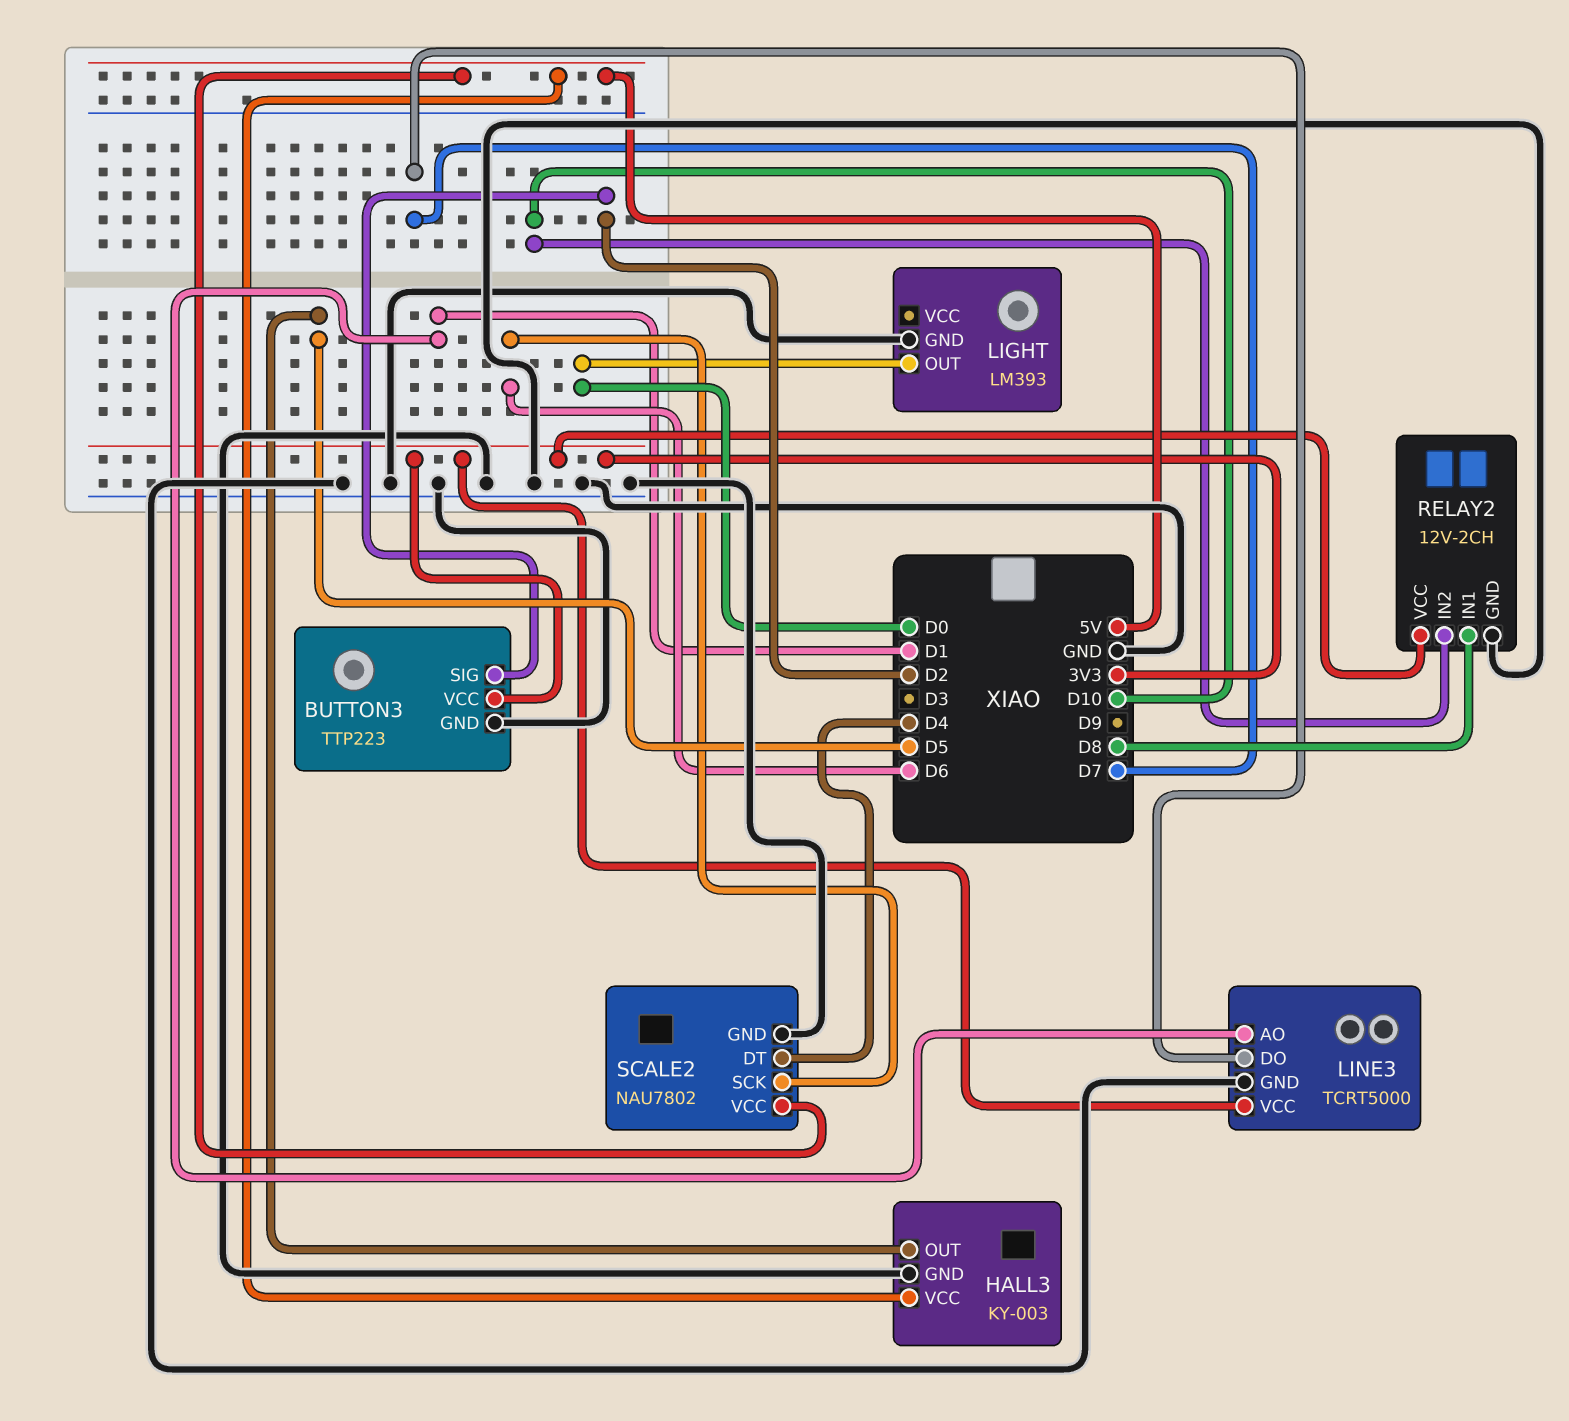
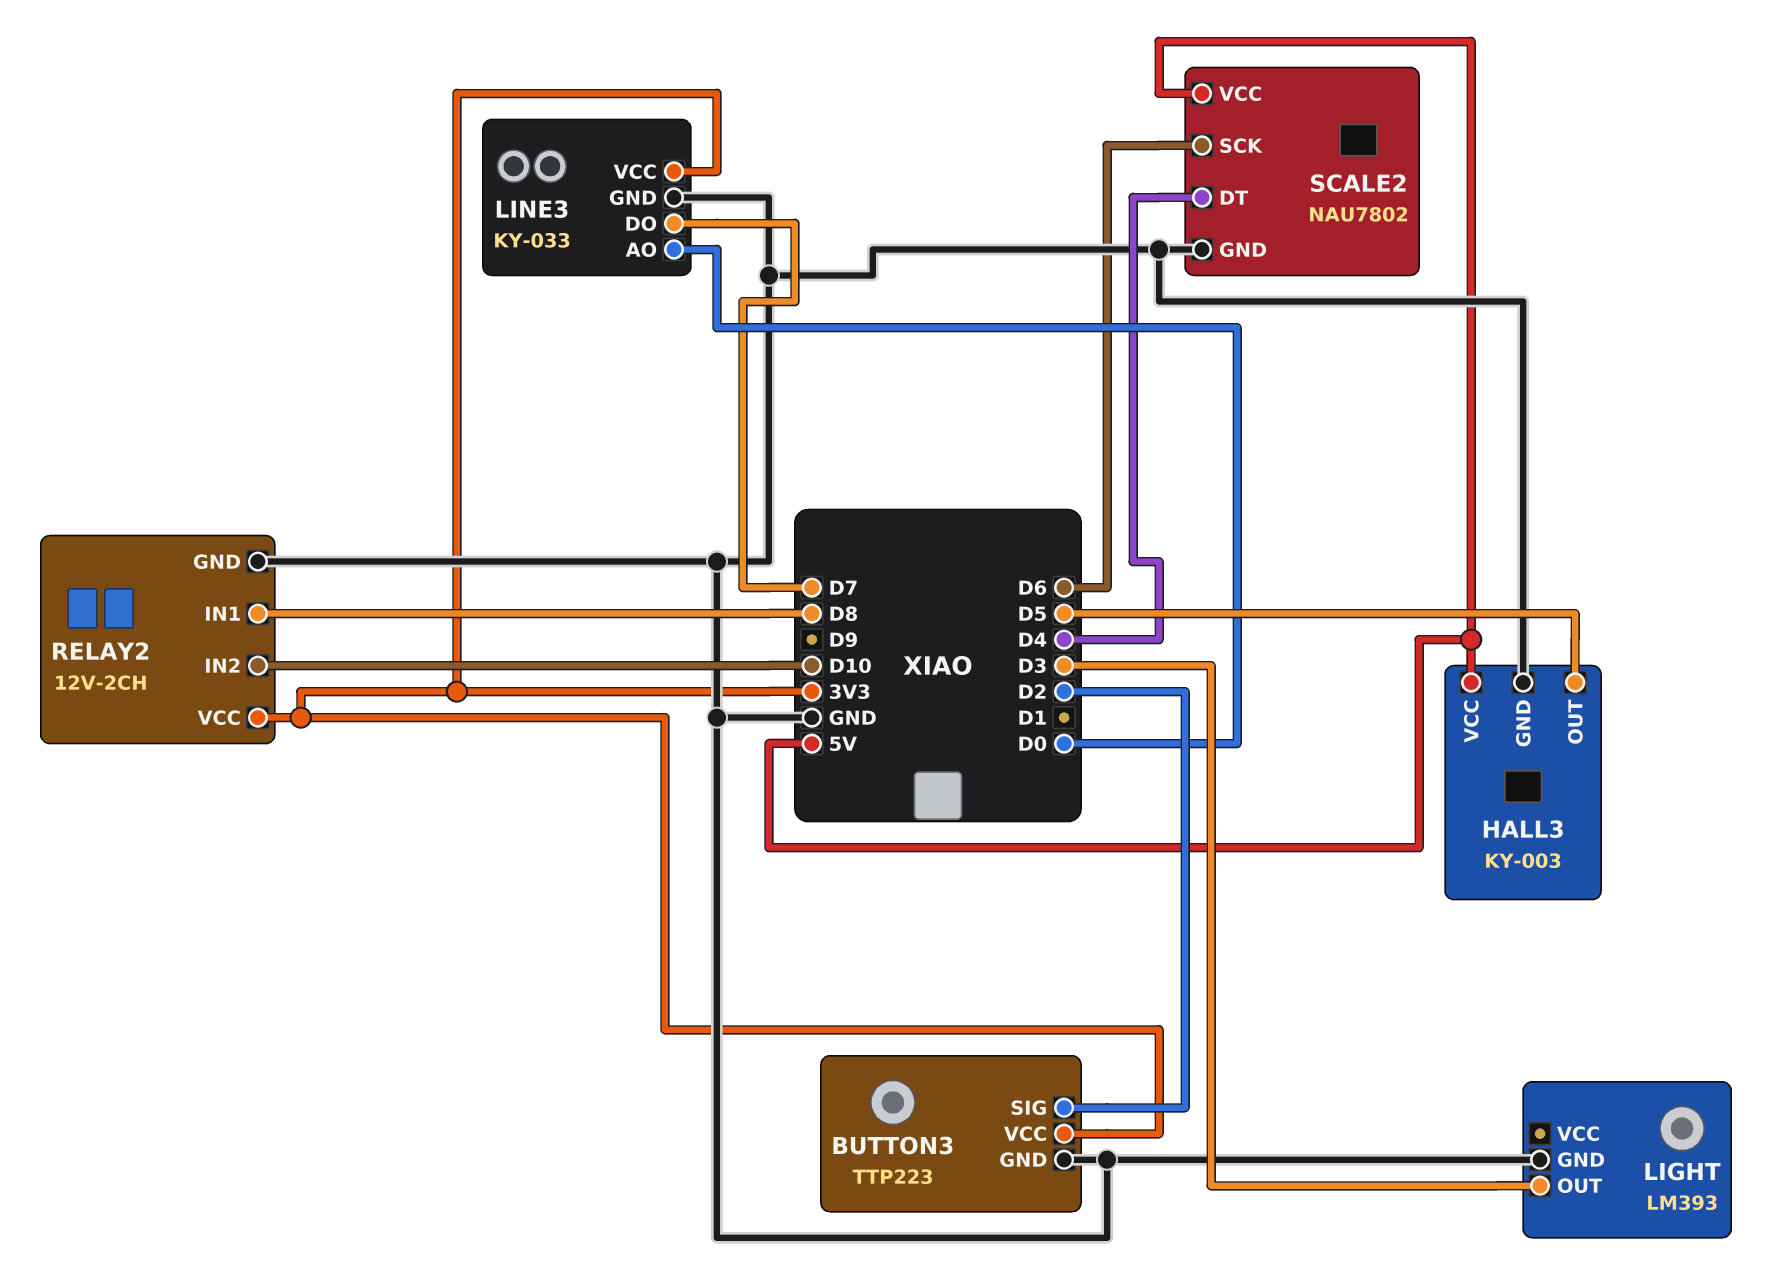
LIGHT pin OUT: D0 -> D3
LINE3: TCRT5000 -> KY-033
LINE3 pin AO: D1 -> D0

